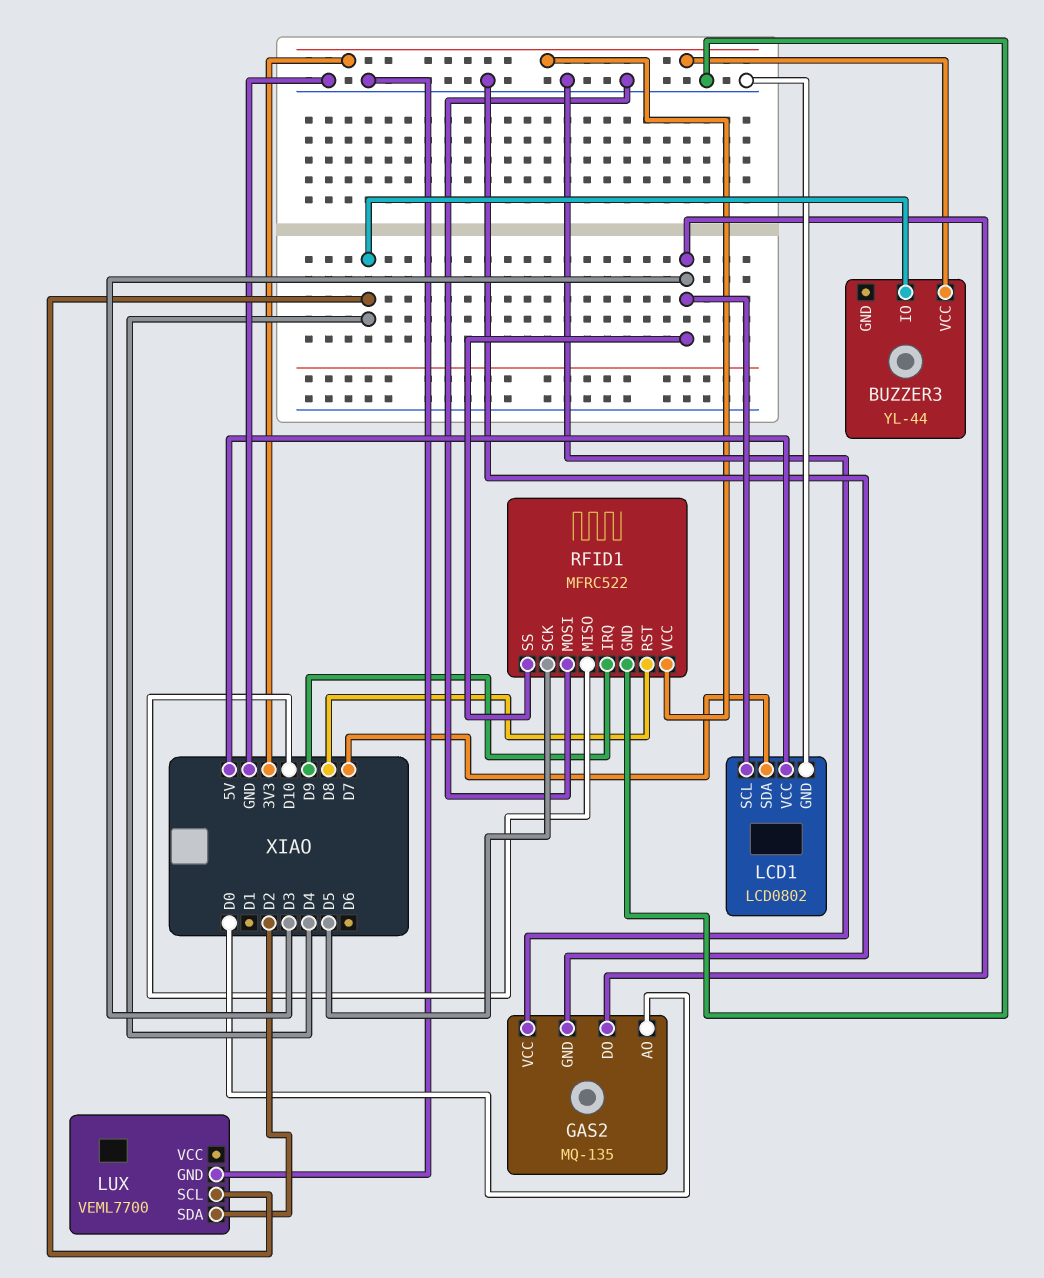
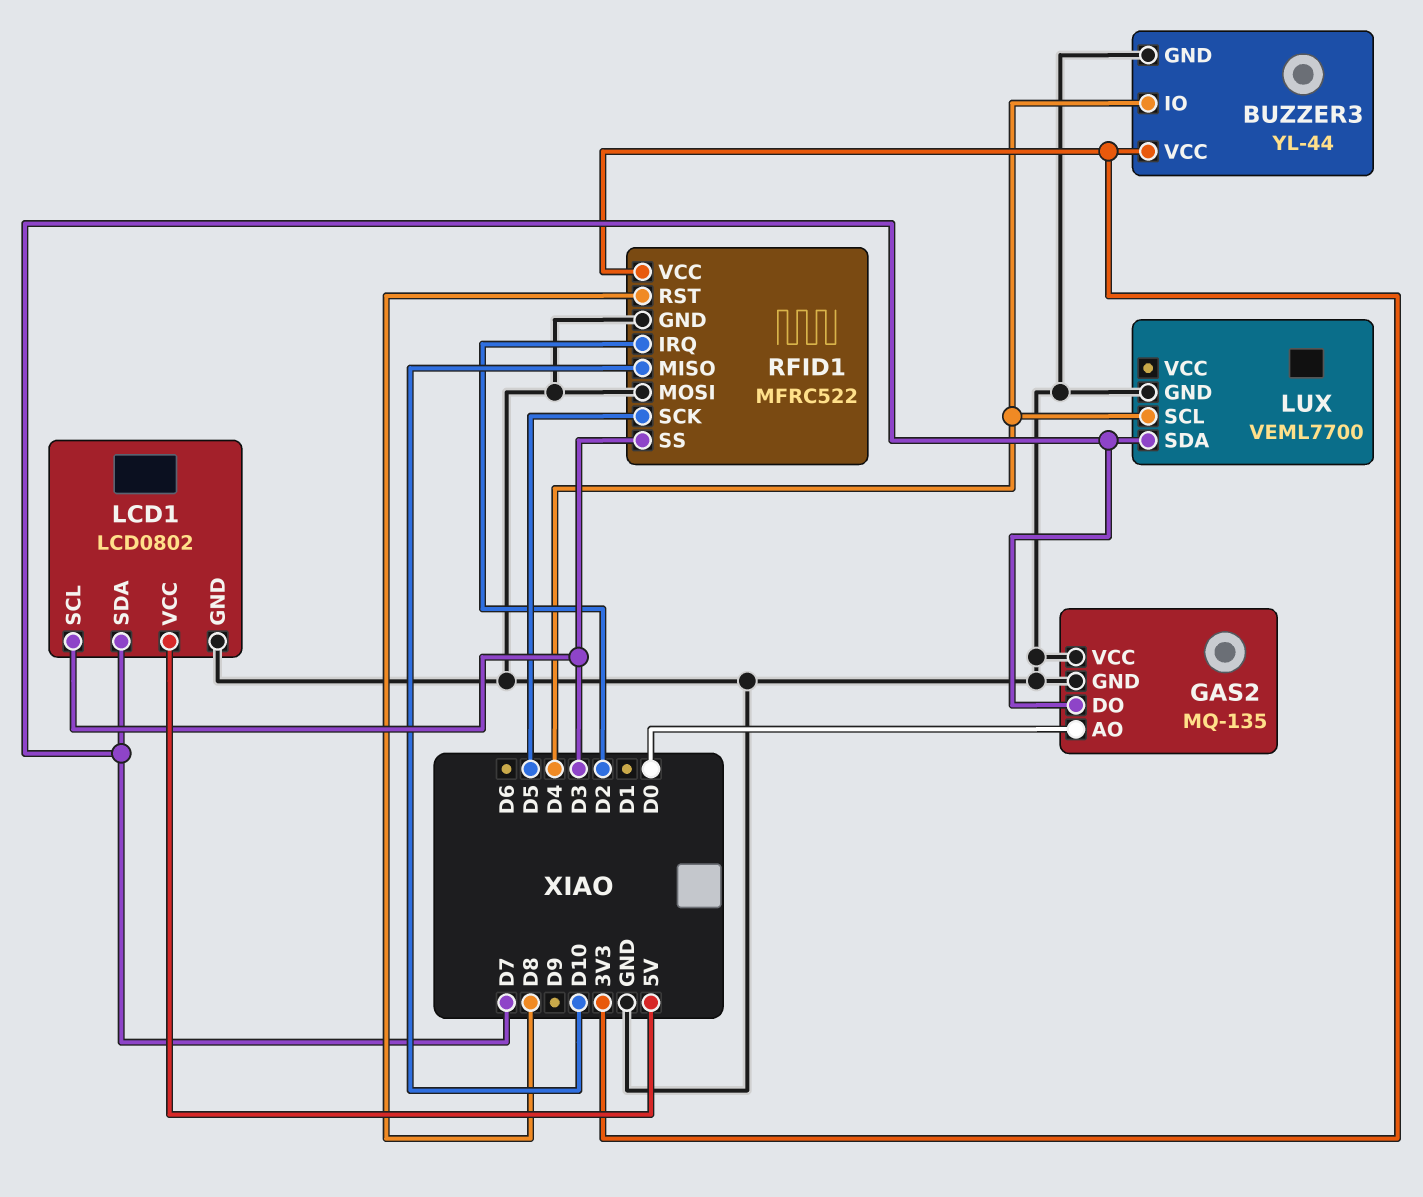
BUZZER3 pin GND: none -> GND
GAS2 pin DO: D3 -> D7
LUX pin SDA: D2 -> D7
RFID1 pin IRQ: D9 -> D2

